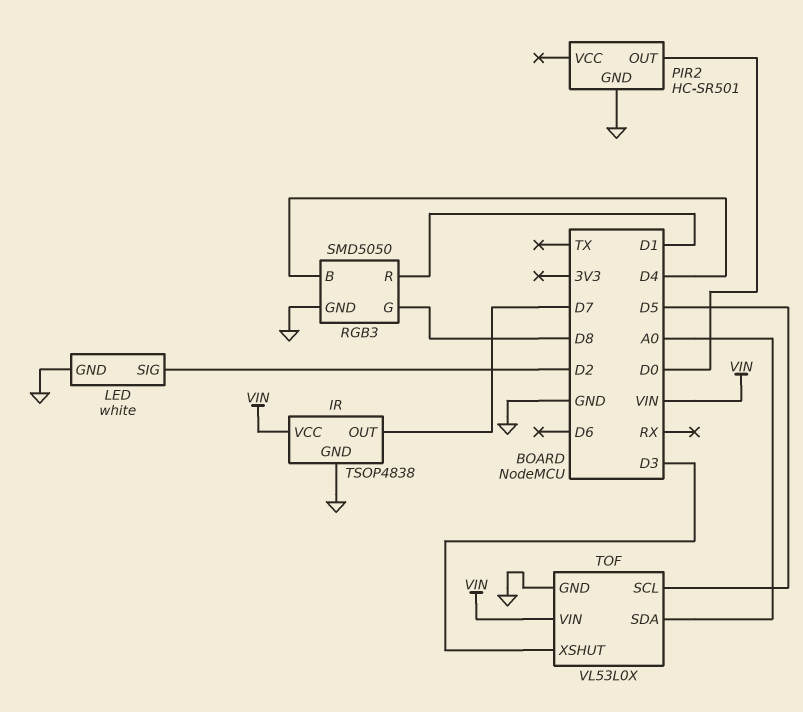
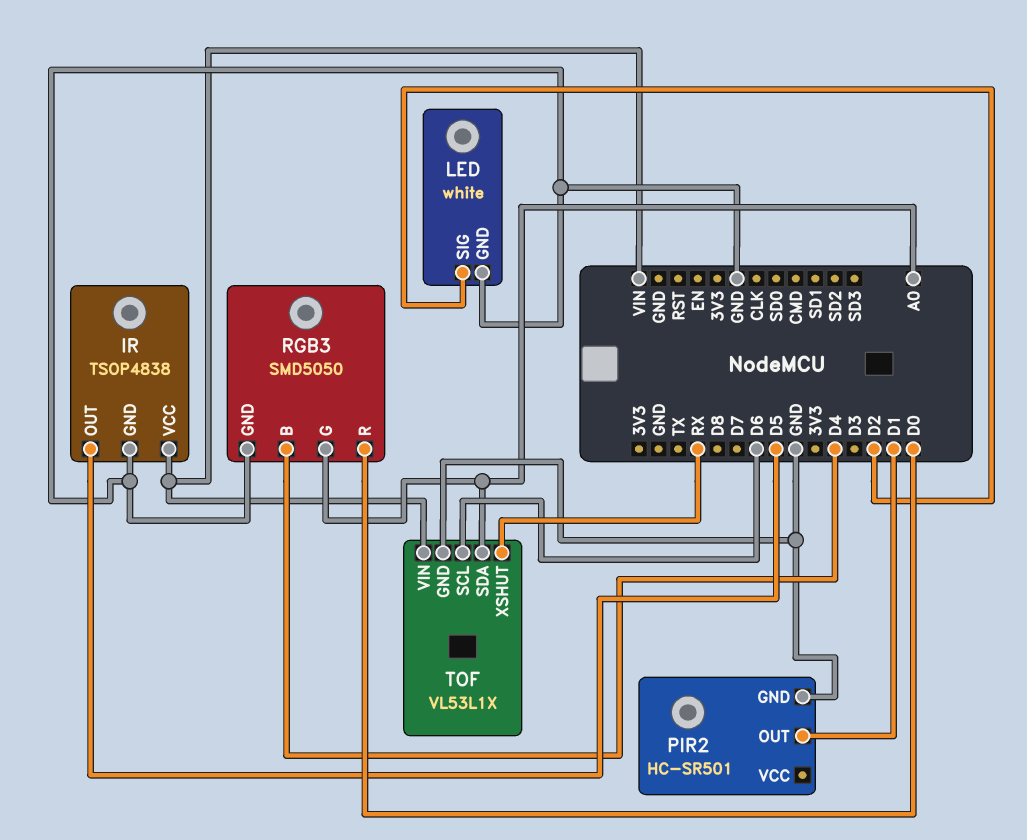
IR pin OUT: D7 -> D5
PIR2 pin OUT: D0 -> D1
RGB3 pin G: D8 -> A0
RGB3 pin R: D1 -> D0
TOF: VL53L0X -> VL53L1X
TOF pin SCL: D5 -> D6
TOF pin XSHUT: D3 -> RX

